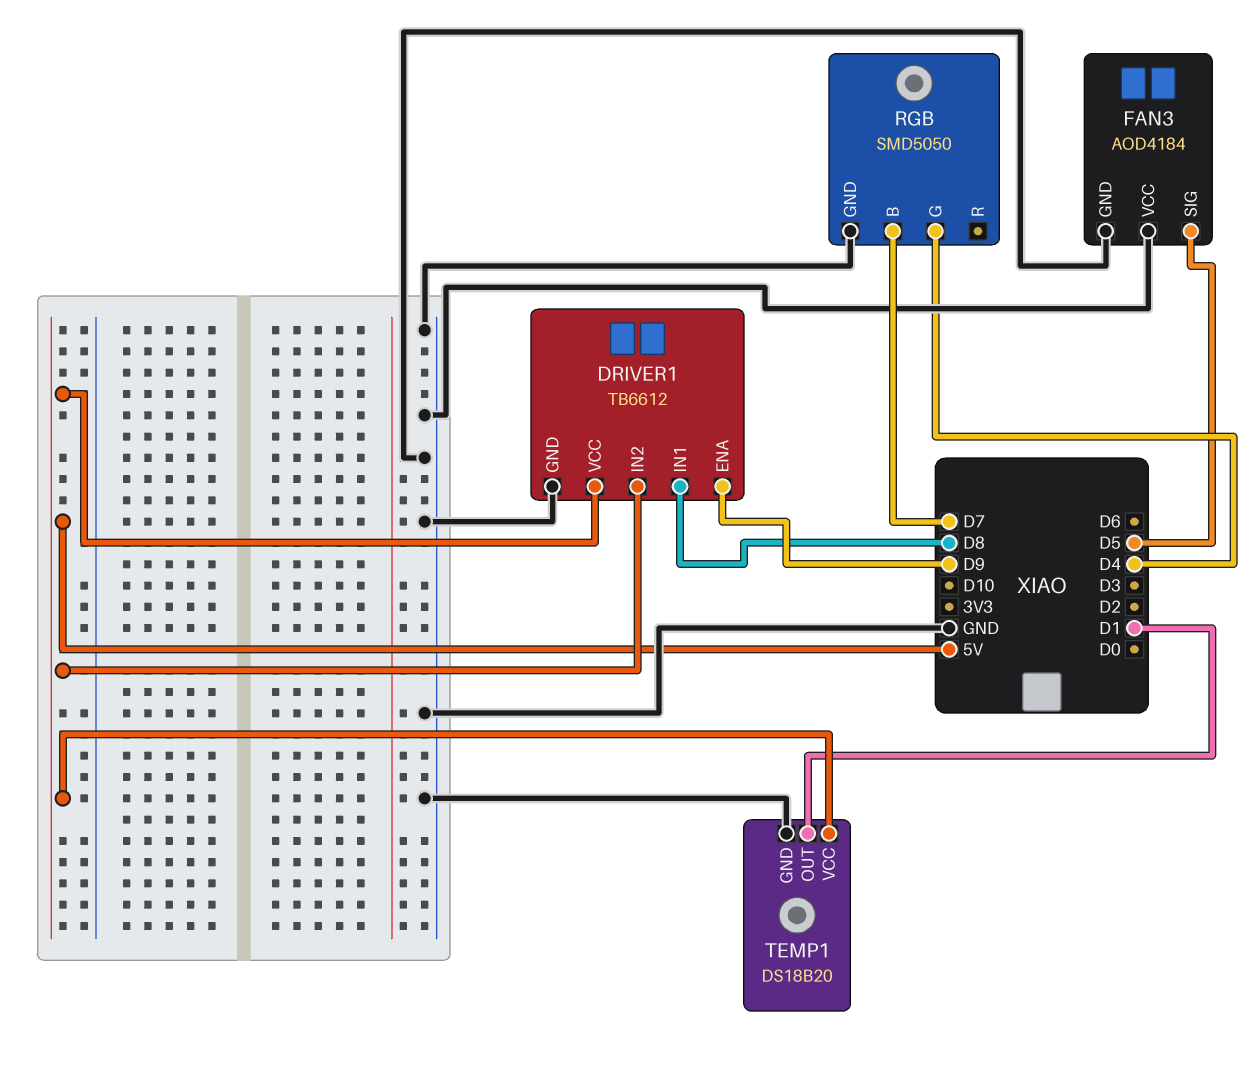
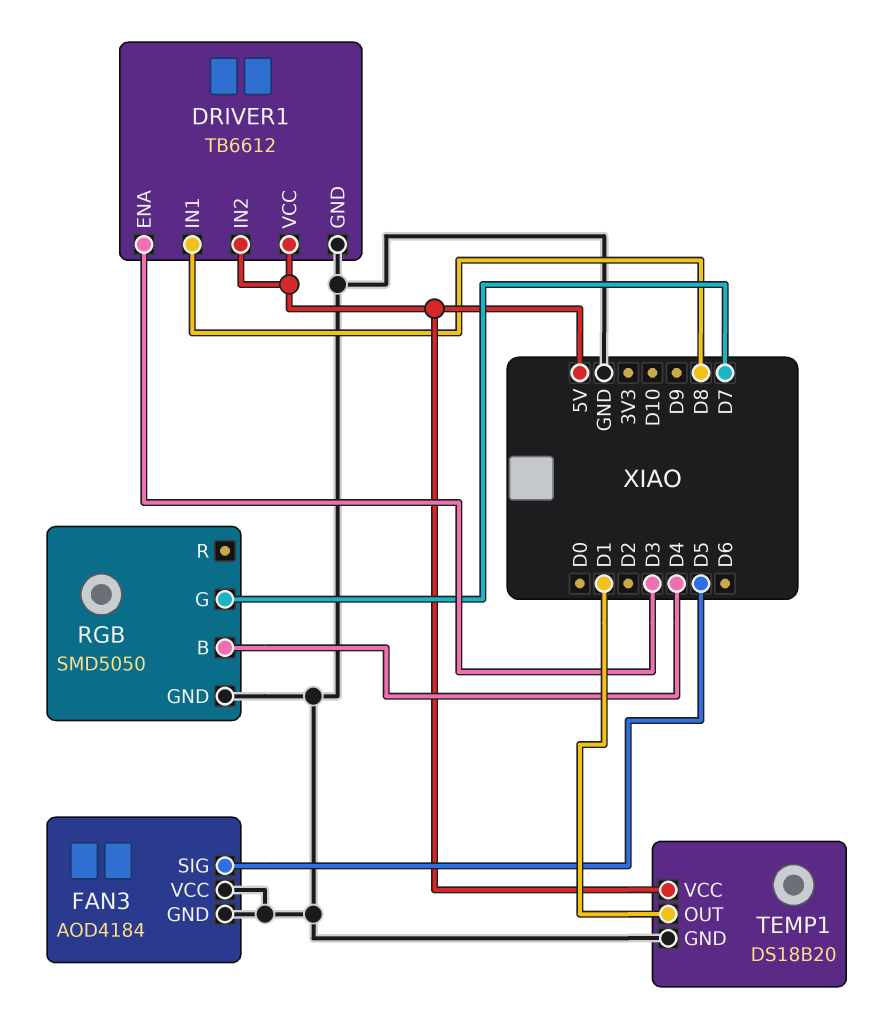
DRIVER1 pin ENA: D9 -> D3
RGB pin B: D7 -> D4
RGB pin G: D4 -> D7

